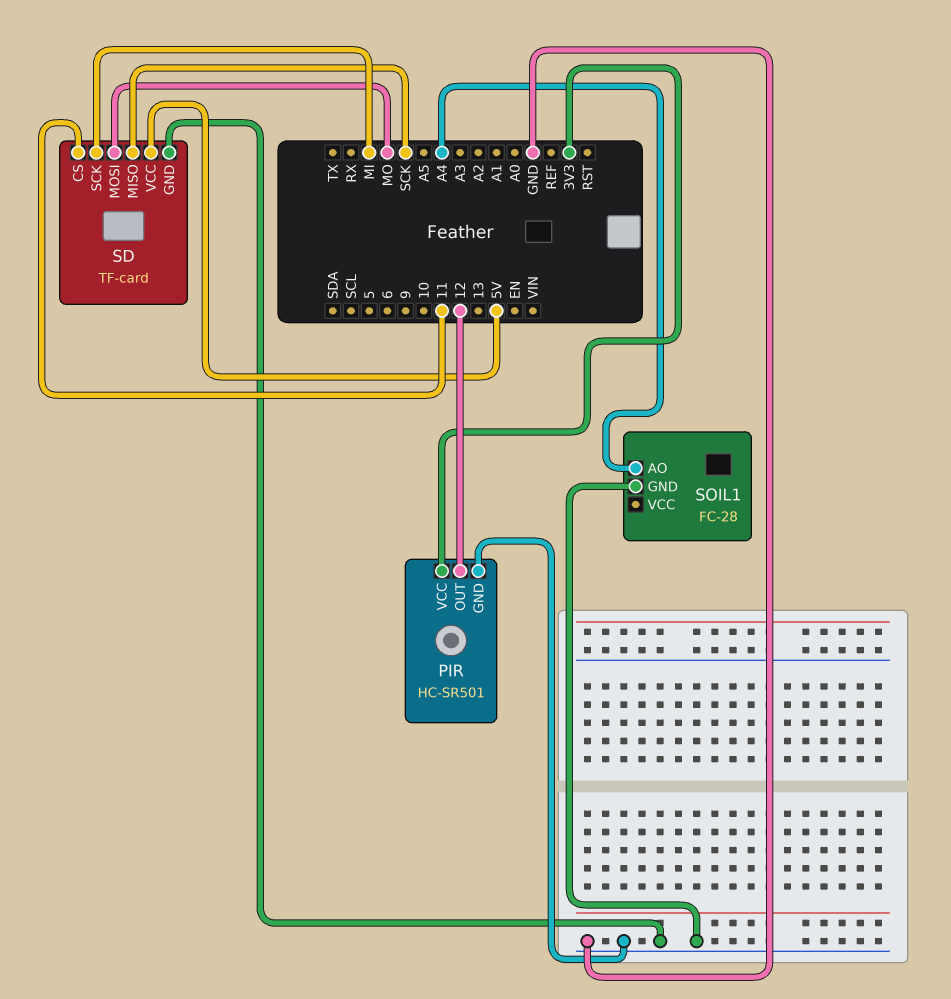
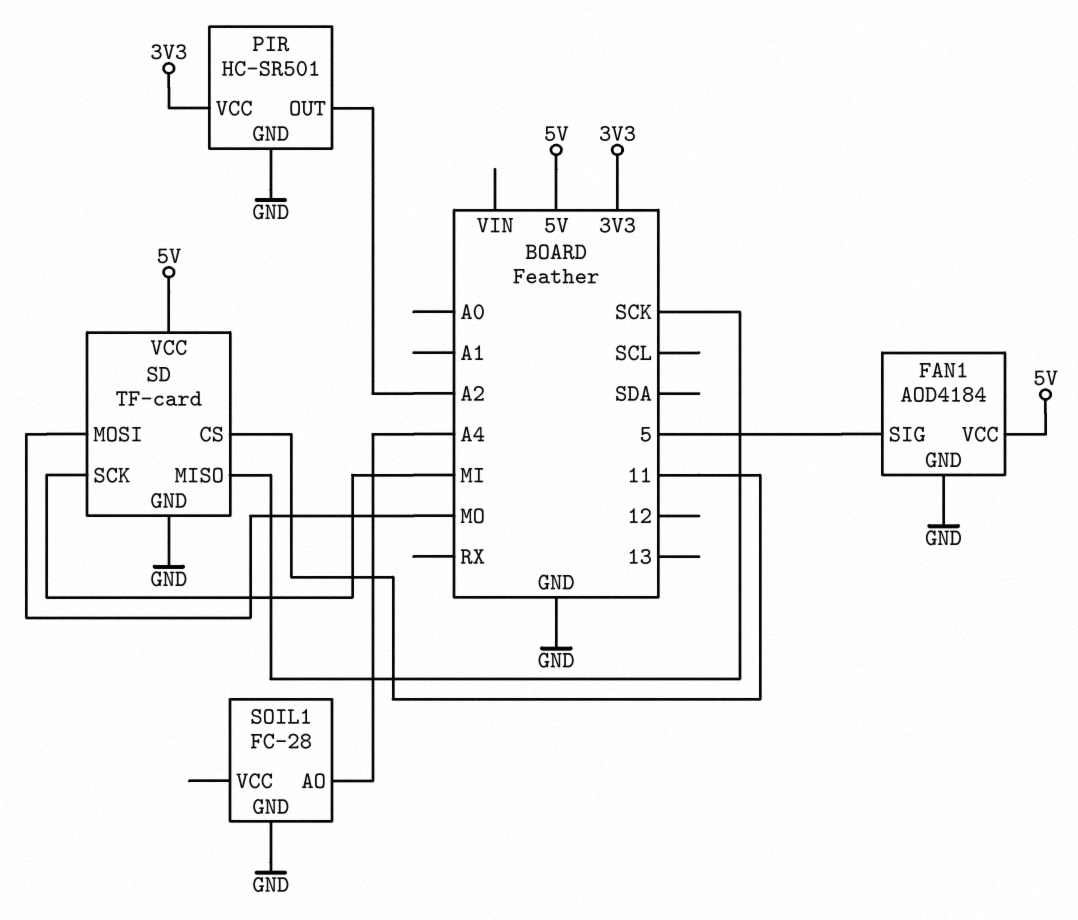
FAN1: none -> AOD4184
FAN1 pin GND: none -> GND
FAN1 pin SIG: none -> 5
FAN1 pin VCC: none -> 5V
PIR pin OUT: 12 -> A2

